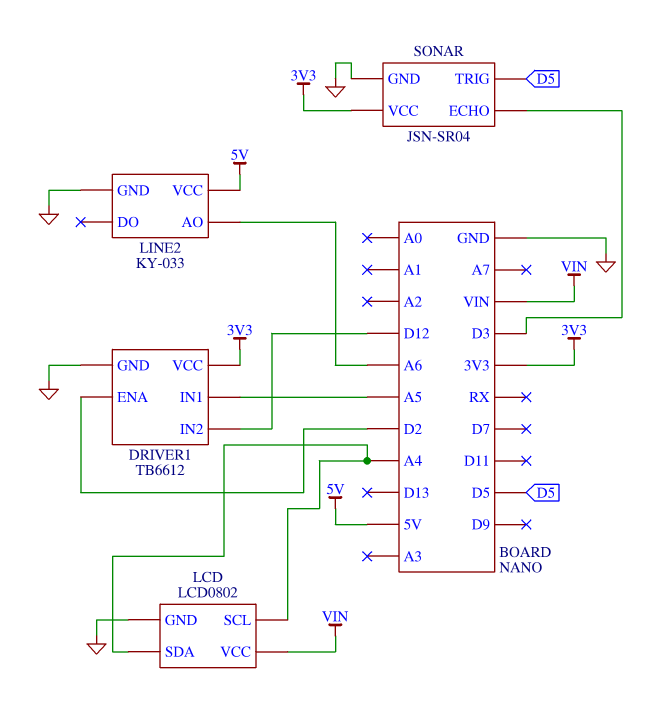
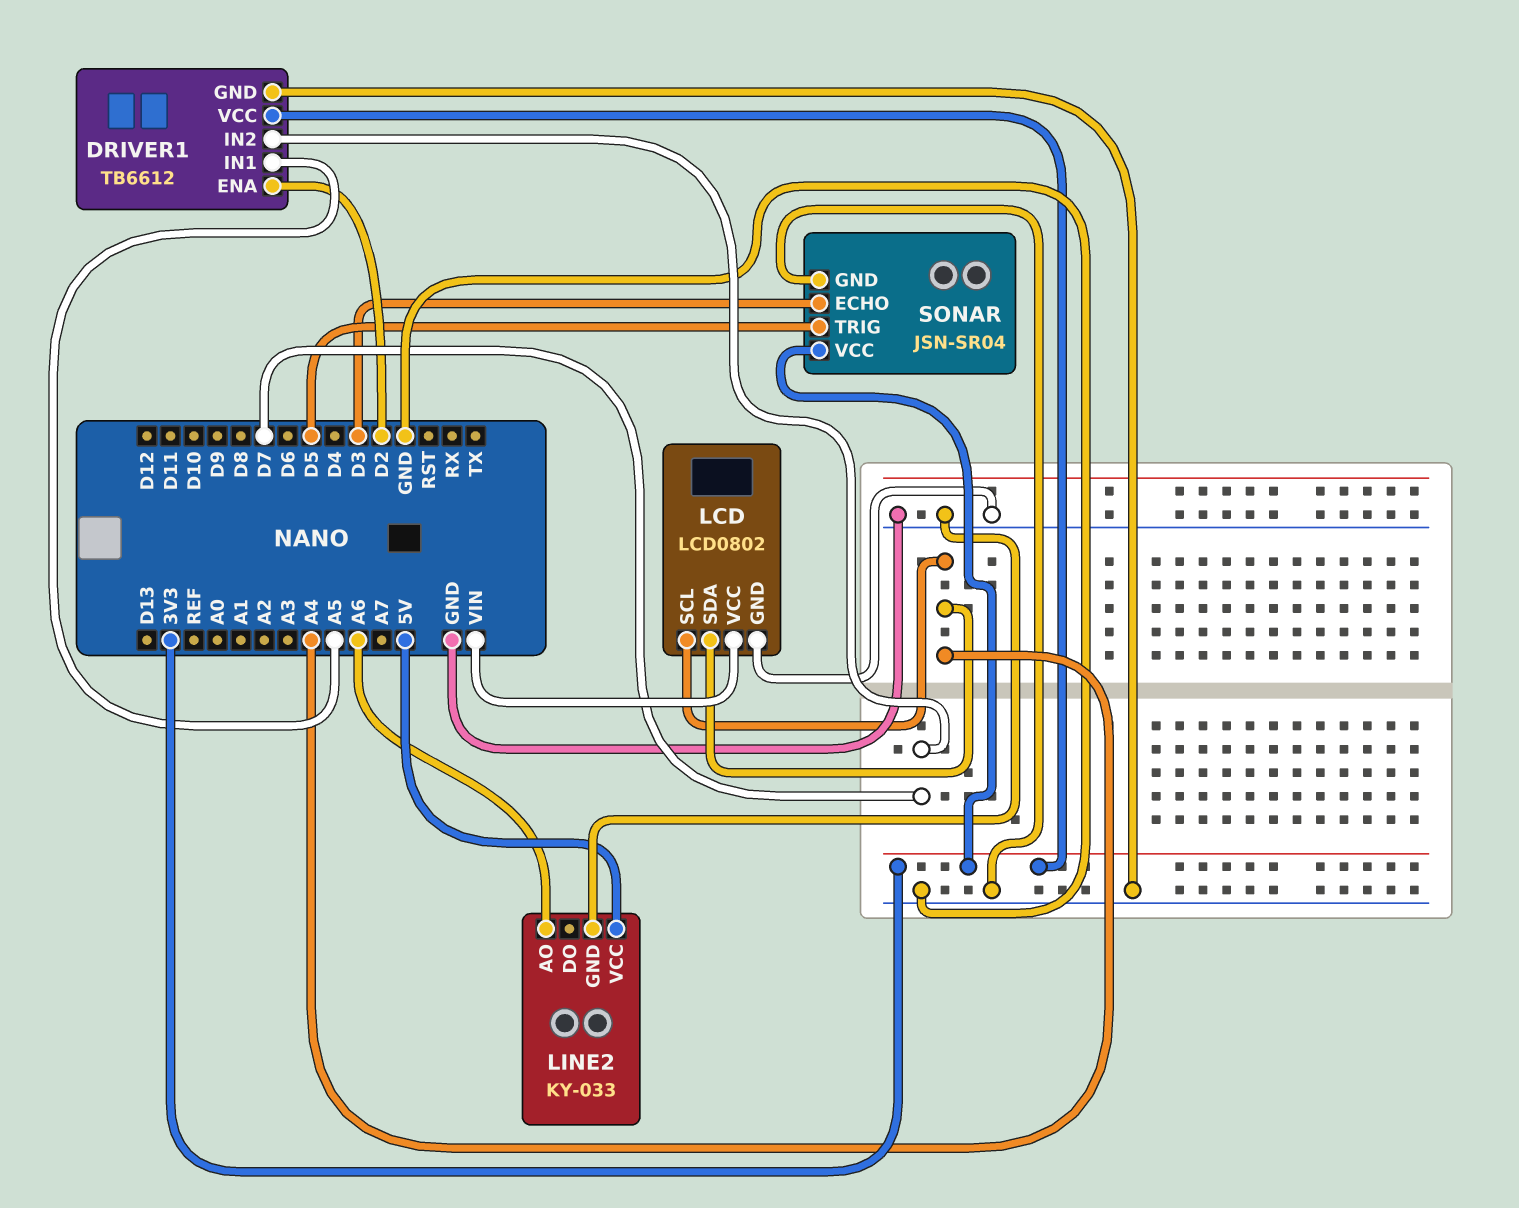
DRIVER1 pin IN2: D12 -> D7

